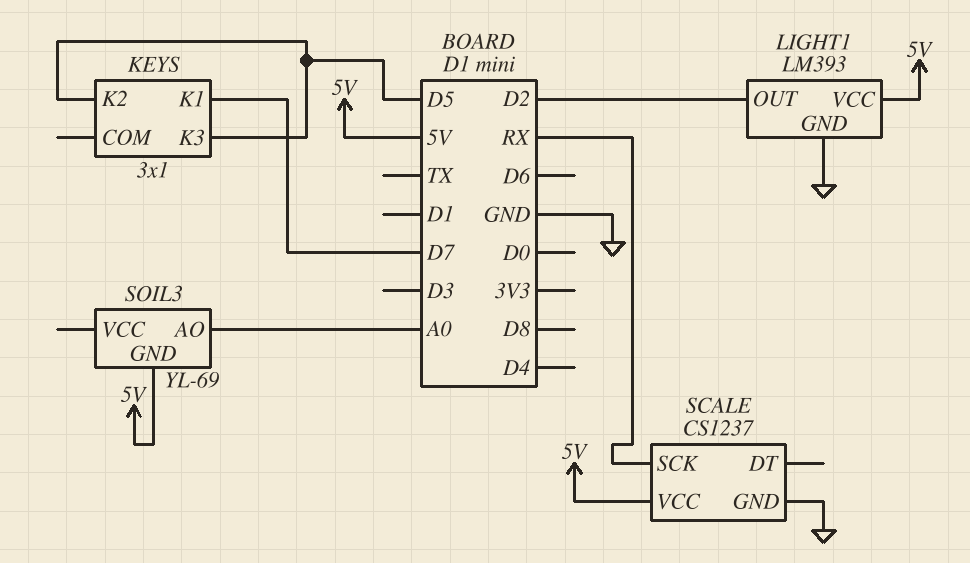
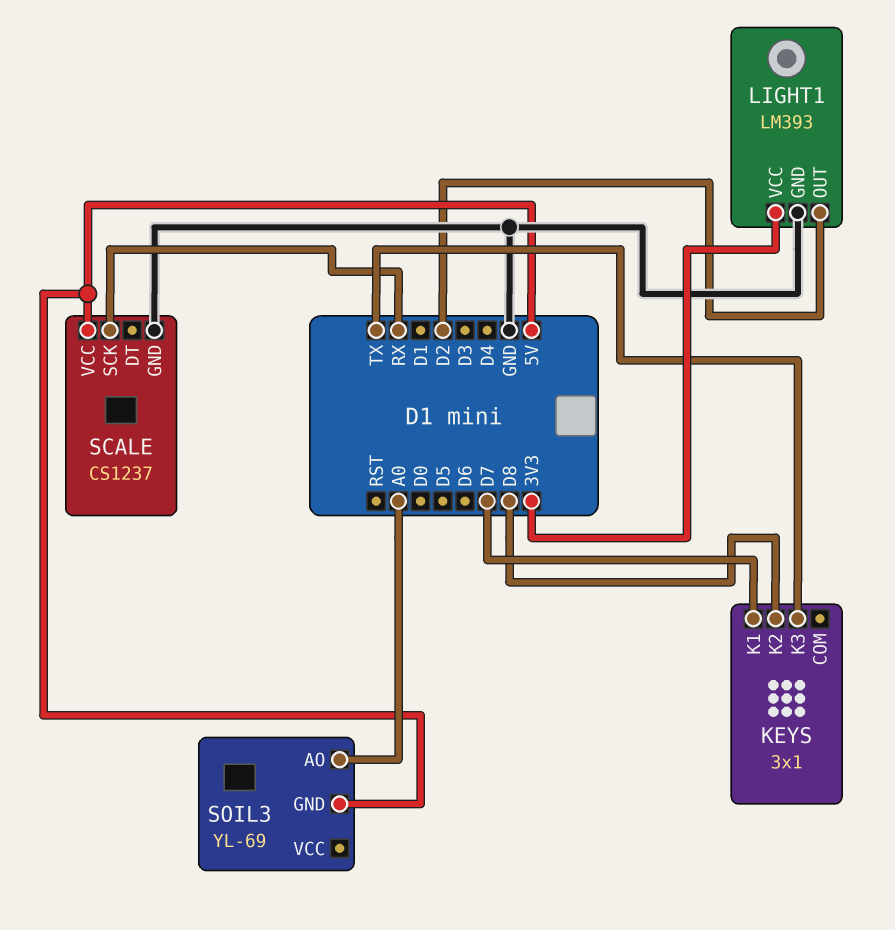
KEYS pin K2: D5 -> D8
KEYS pin K3: D5 -> TX
LIGHT1 pin VCC: 5V -> 3V3

